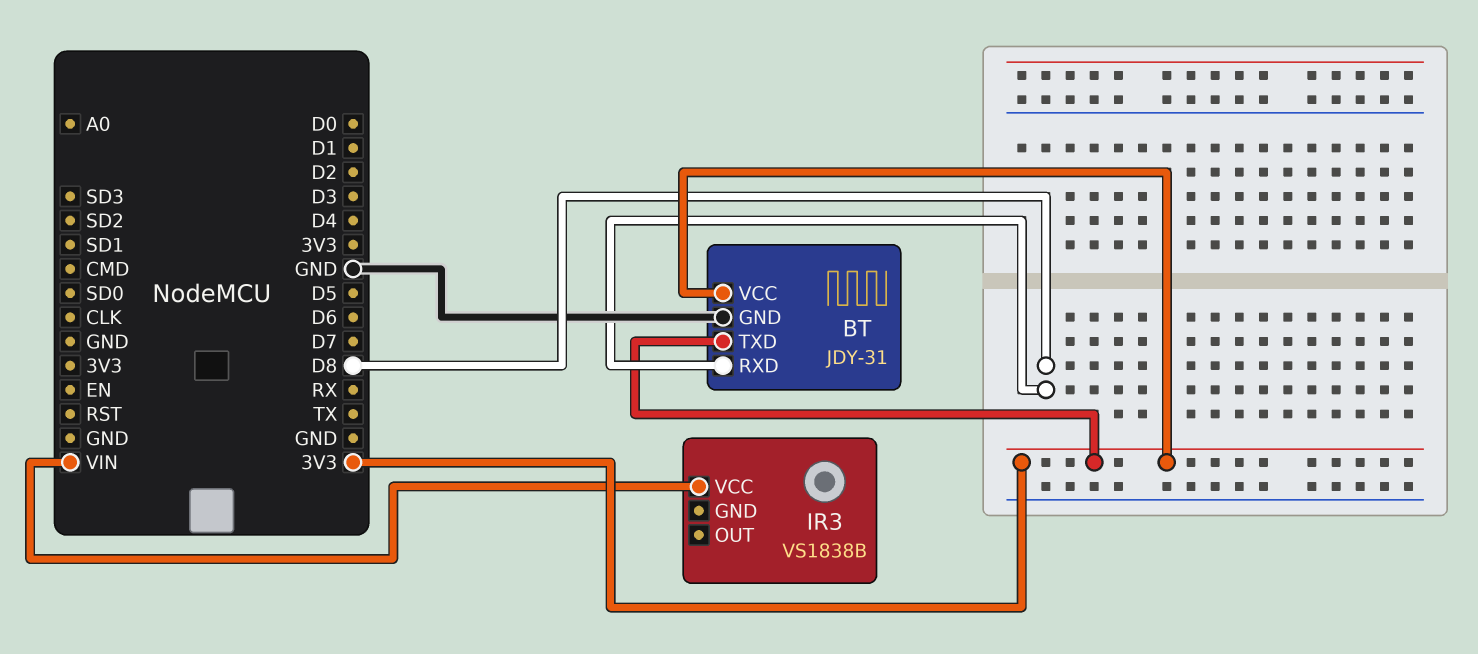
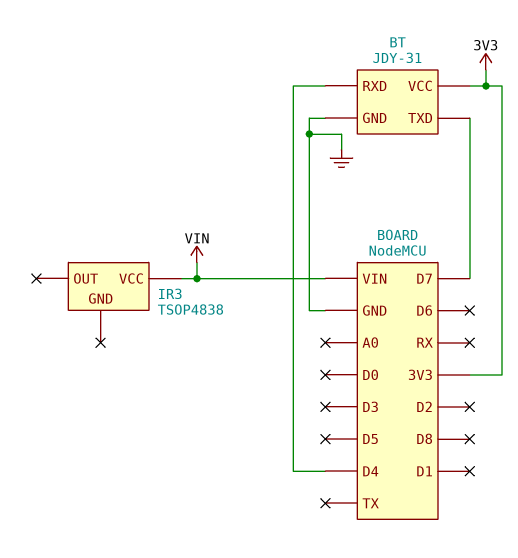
BT pin RXD: D8 -> D4
BT pin TXD: 3V3 -> D7
IR3: VS1838B -> TSOP4838

